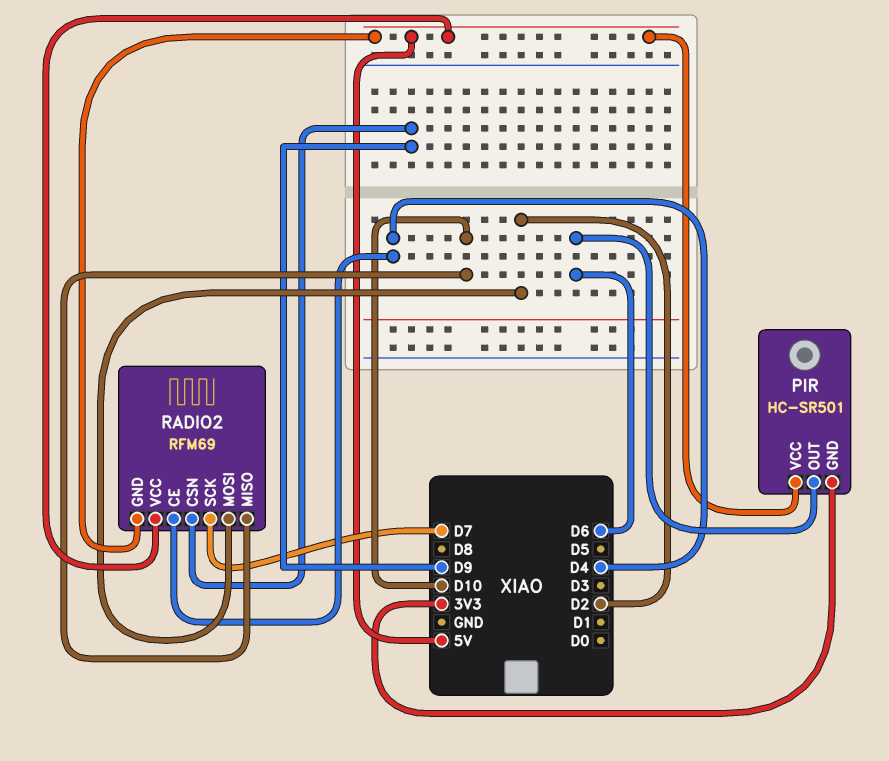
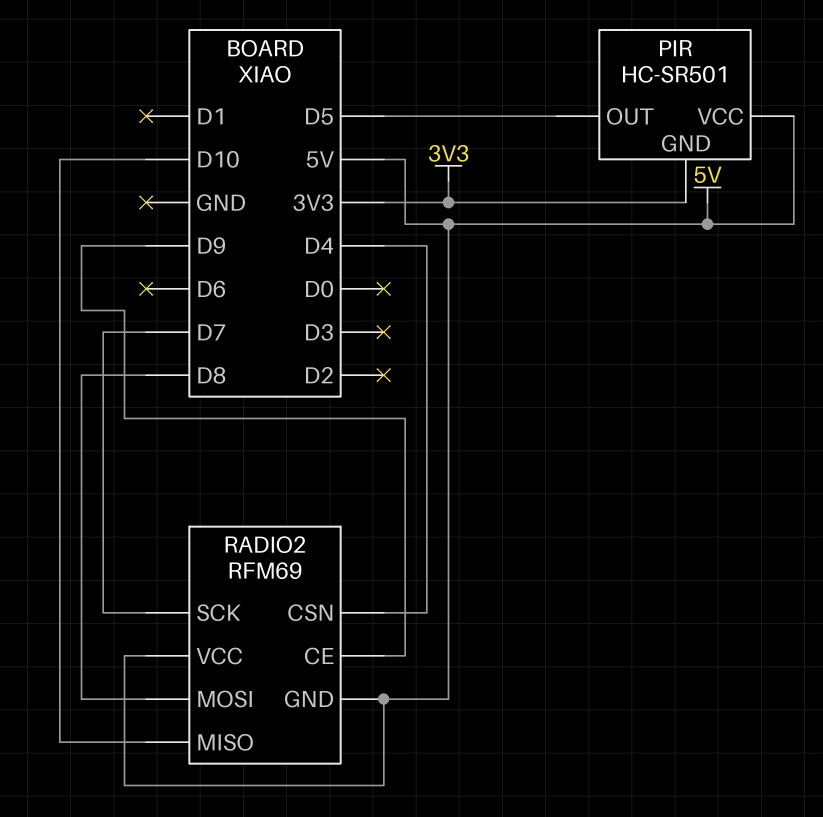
PIR pin OUT: D6 -> D5
RADIO2 pin CE: D4 -> D9
RADIO2 pin CSN: D9 -> D4
RADIO2 pin MOSI: D2 -> D8

